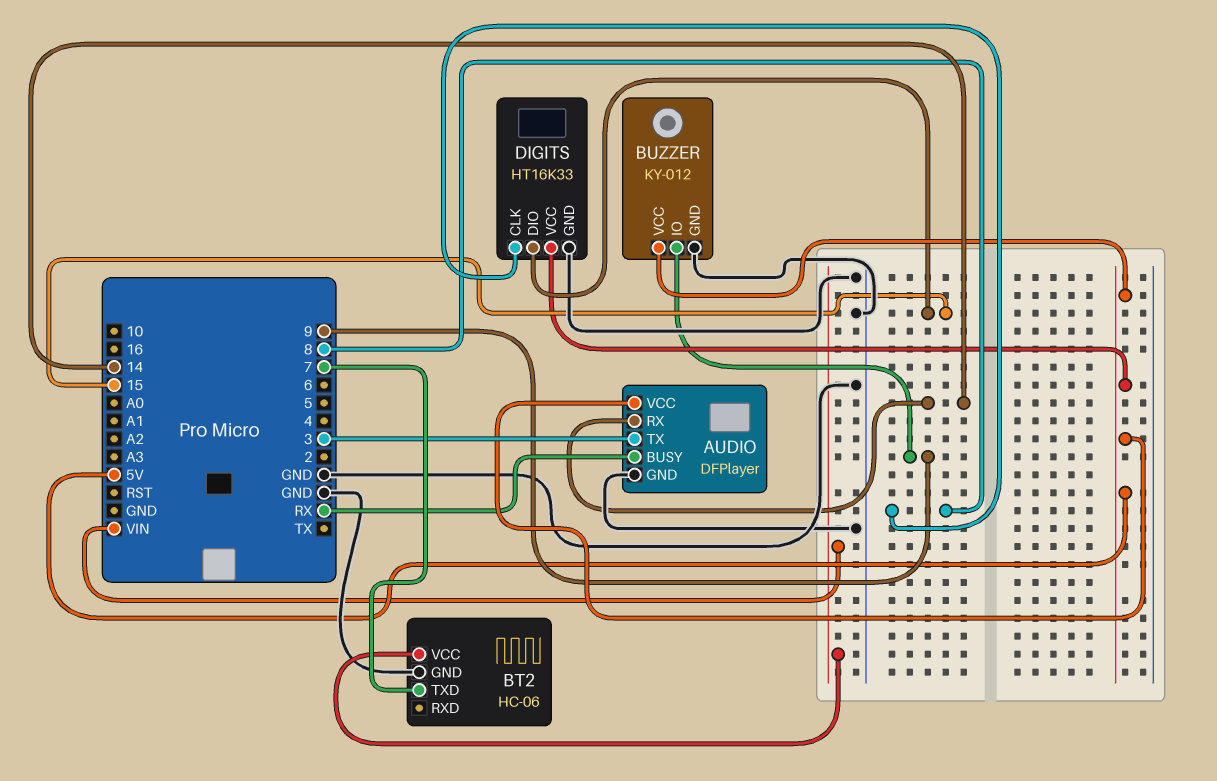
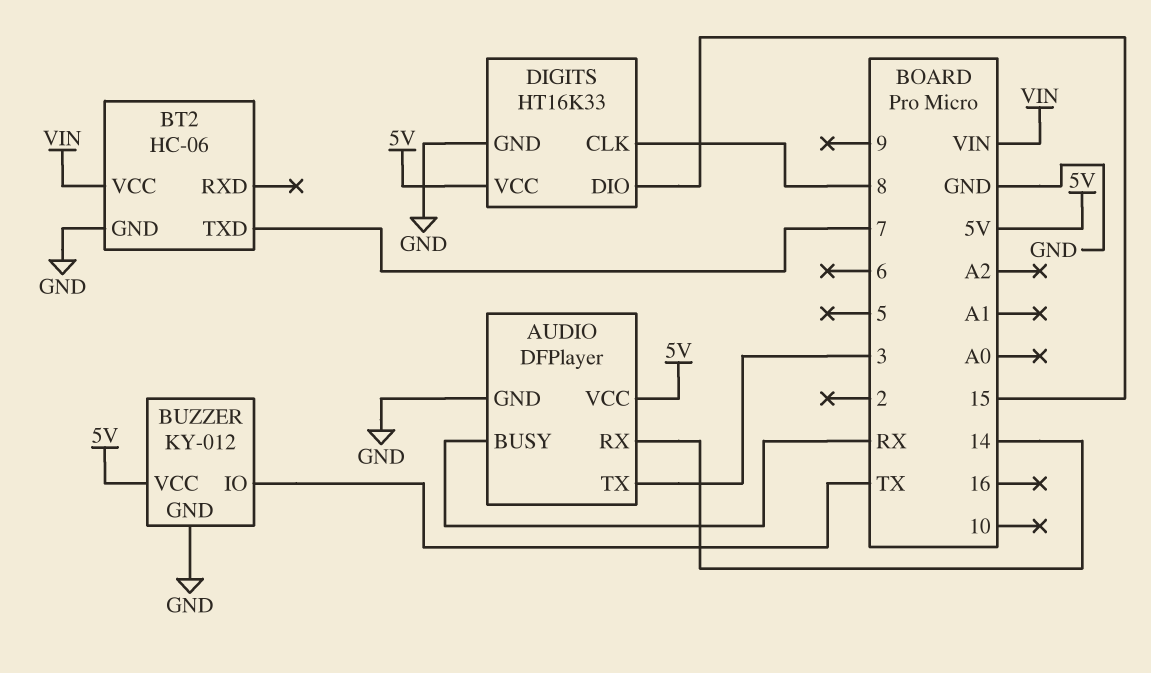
BUZZER pin IO: 9 -> TX

